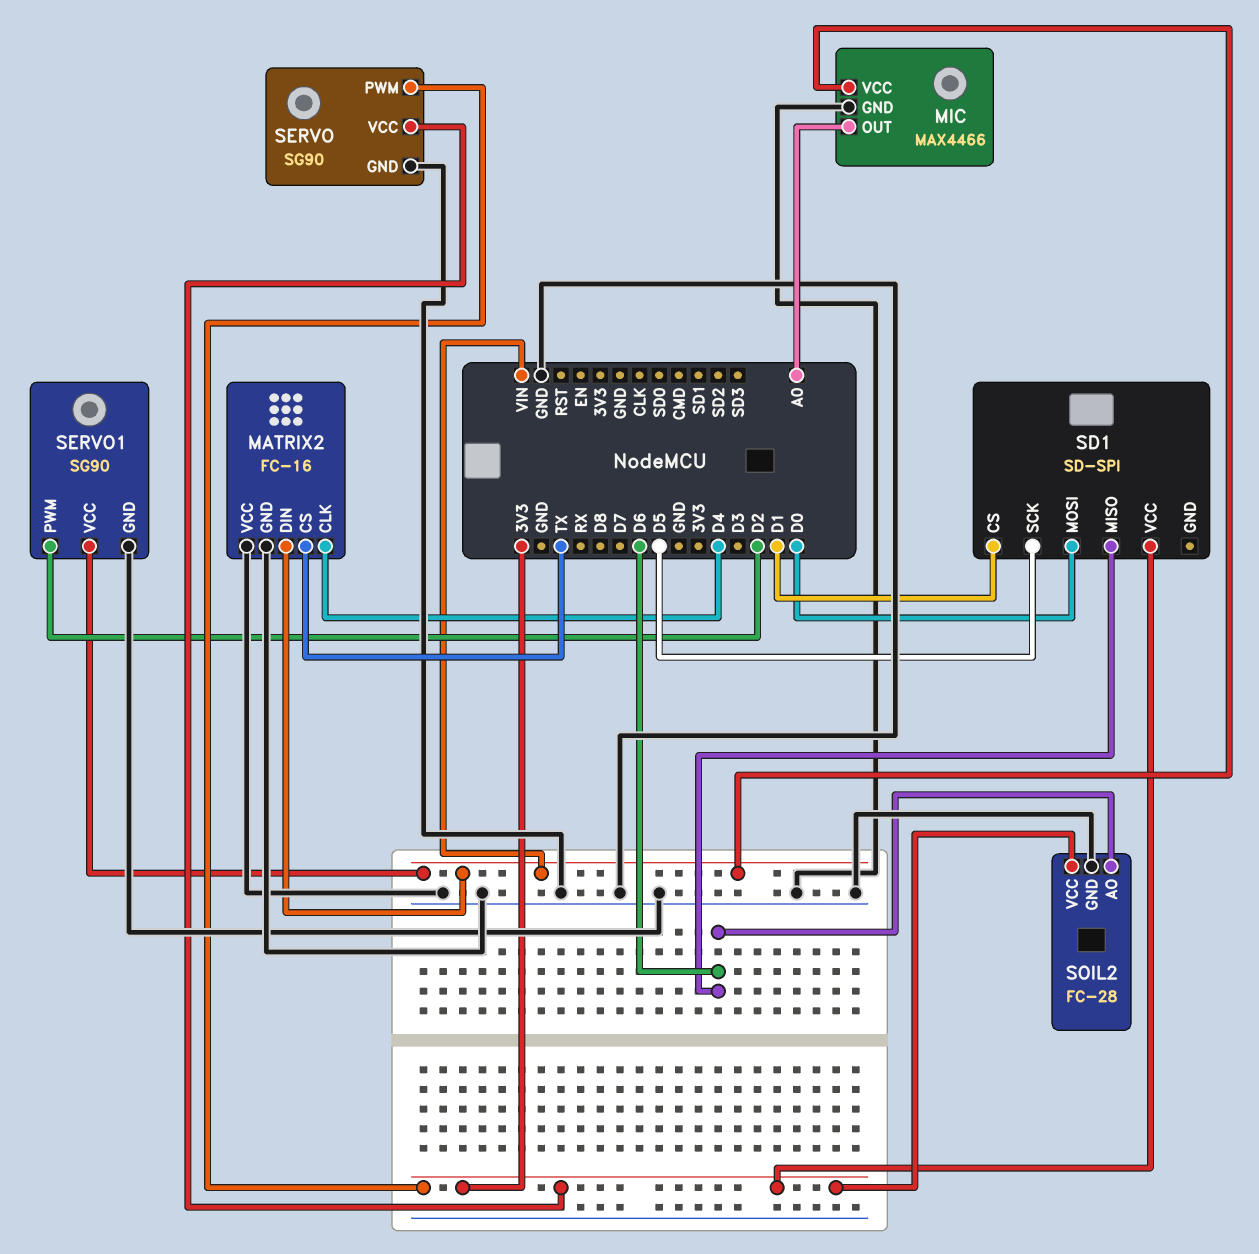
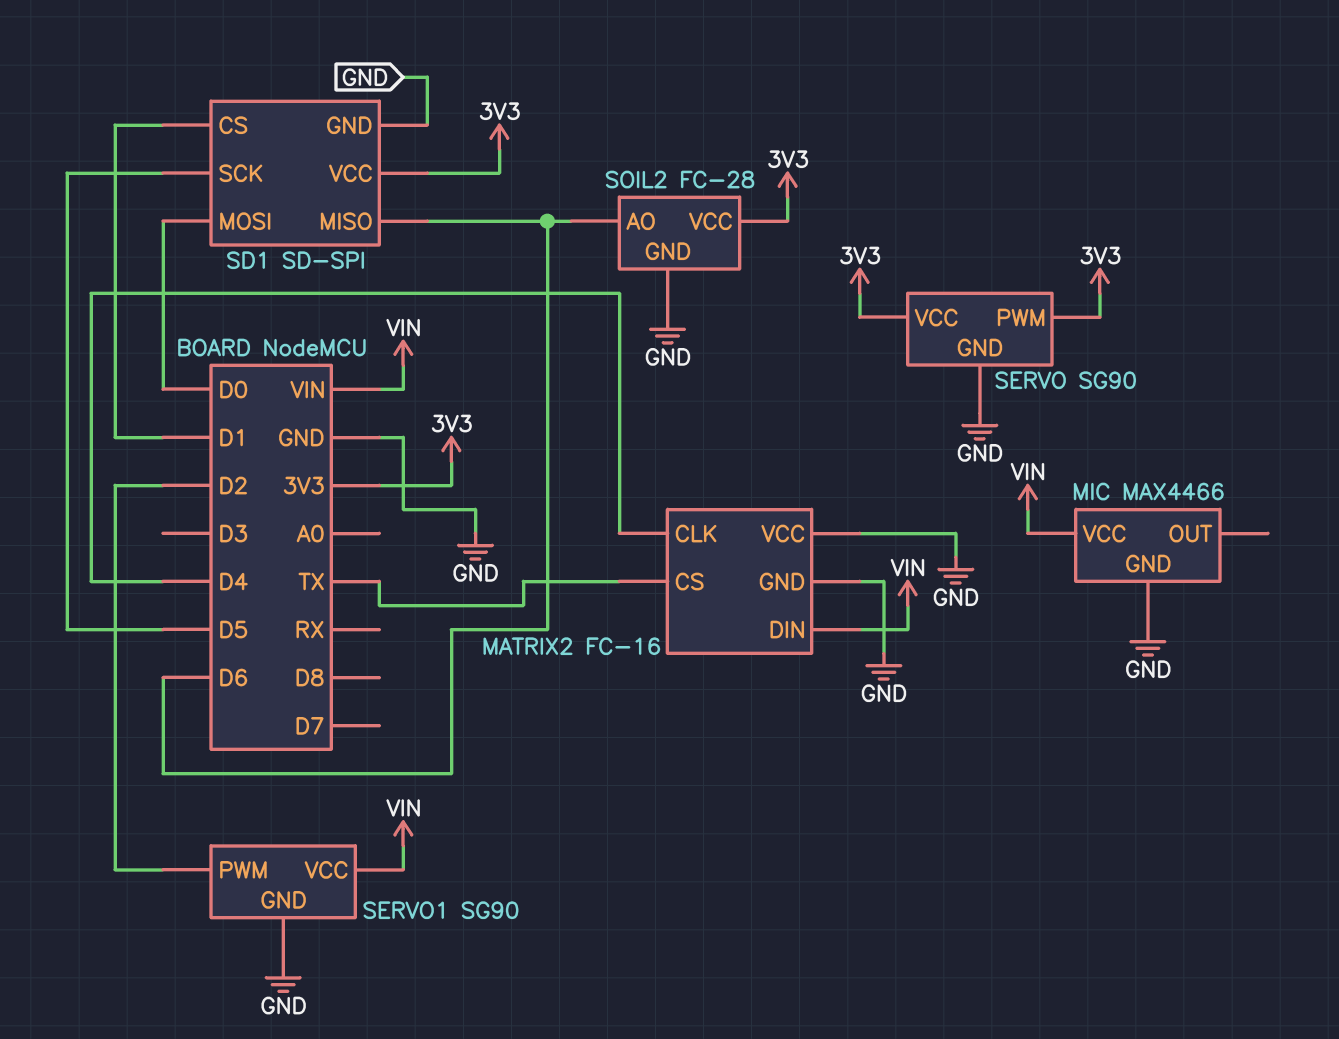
MIC pin OUT: A0 -> none
SD1 pin GND: none -> GND

